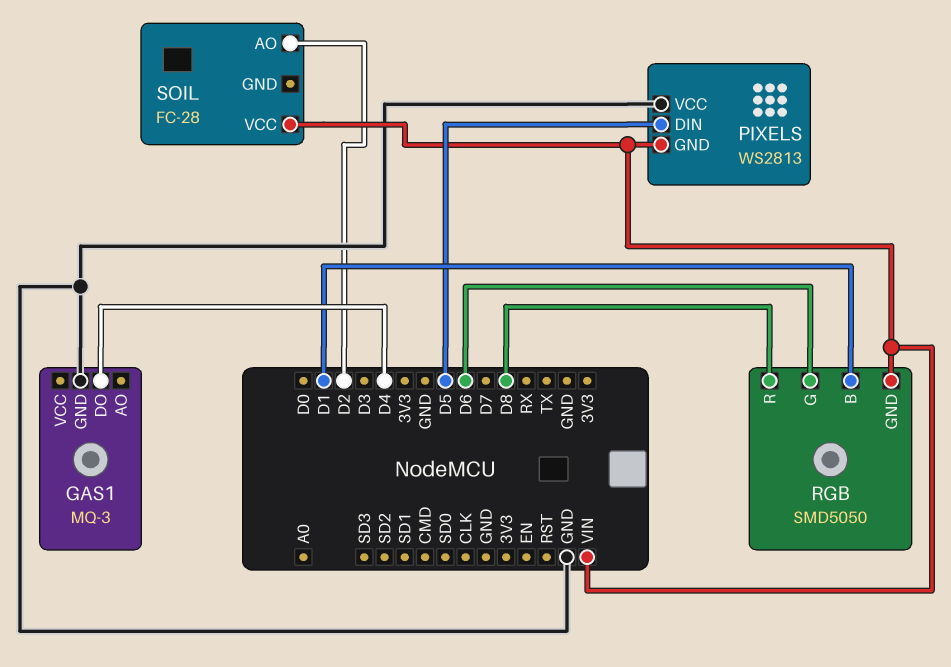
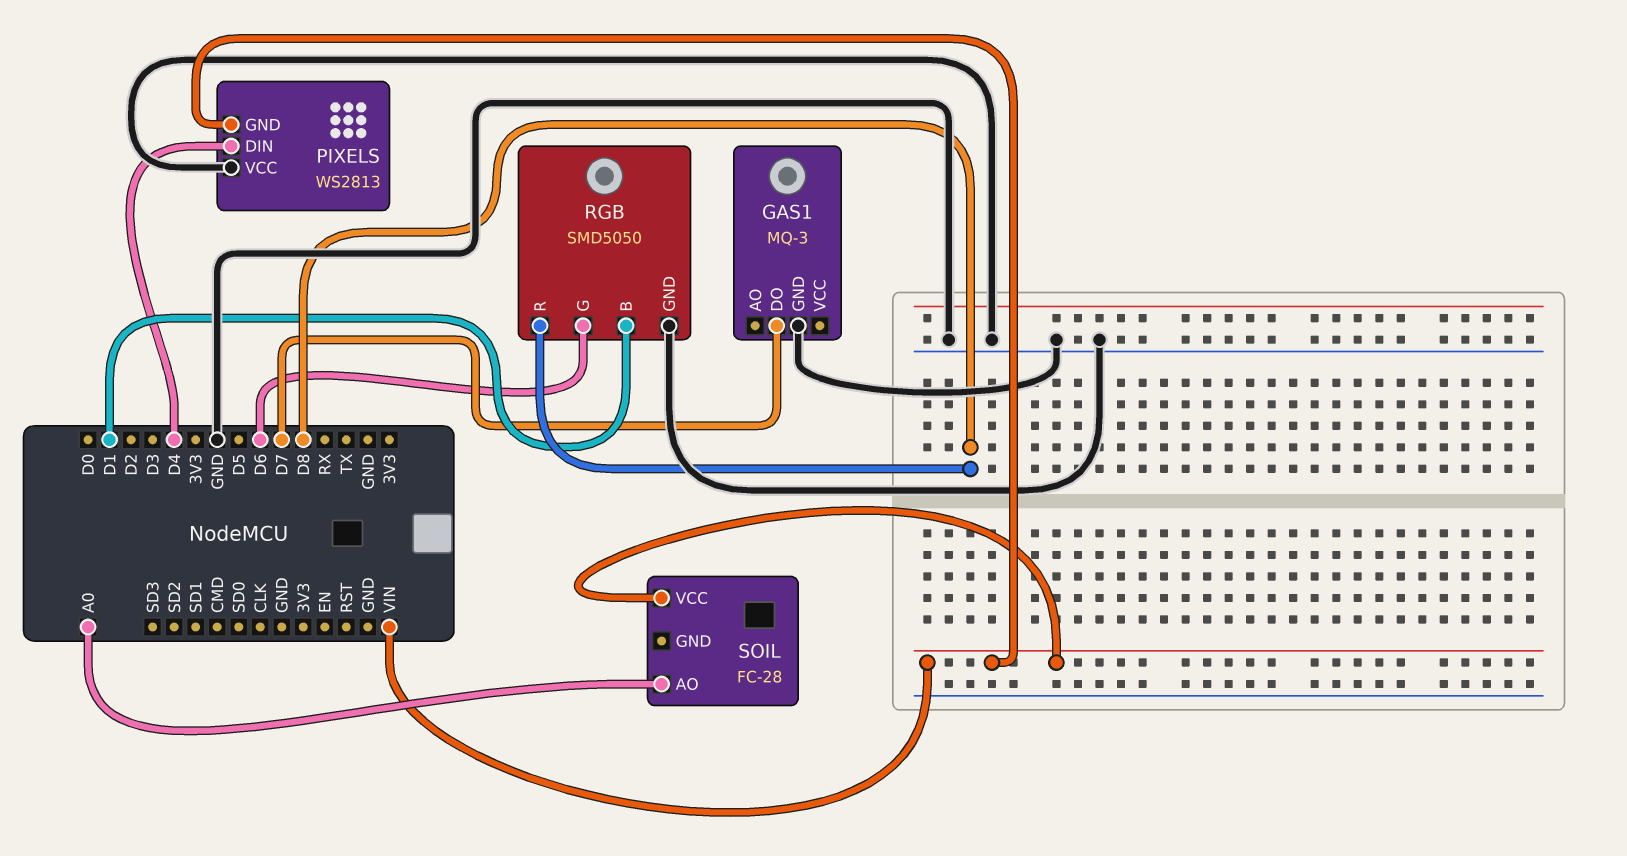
GAS1 pin DO: D4 -> D7
PIXELS pin DIN: D5 -> D4
RGB pin GND: VIN -> GND
SOIL pin AO: D2 -> A0

